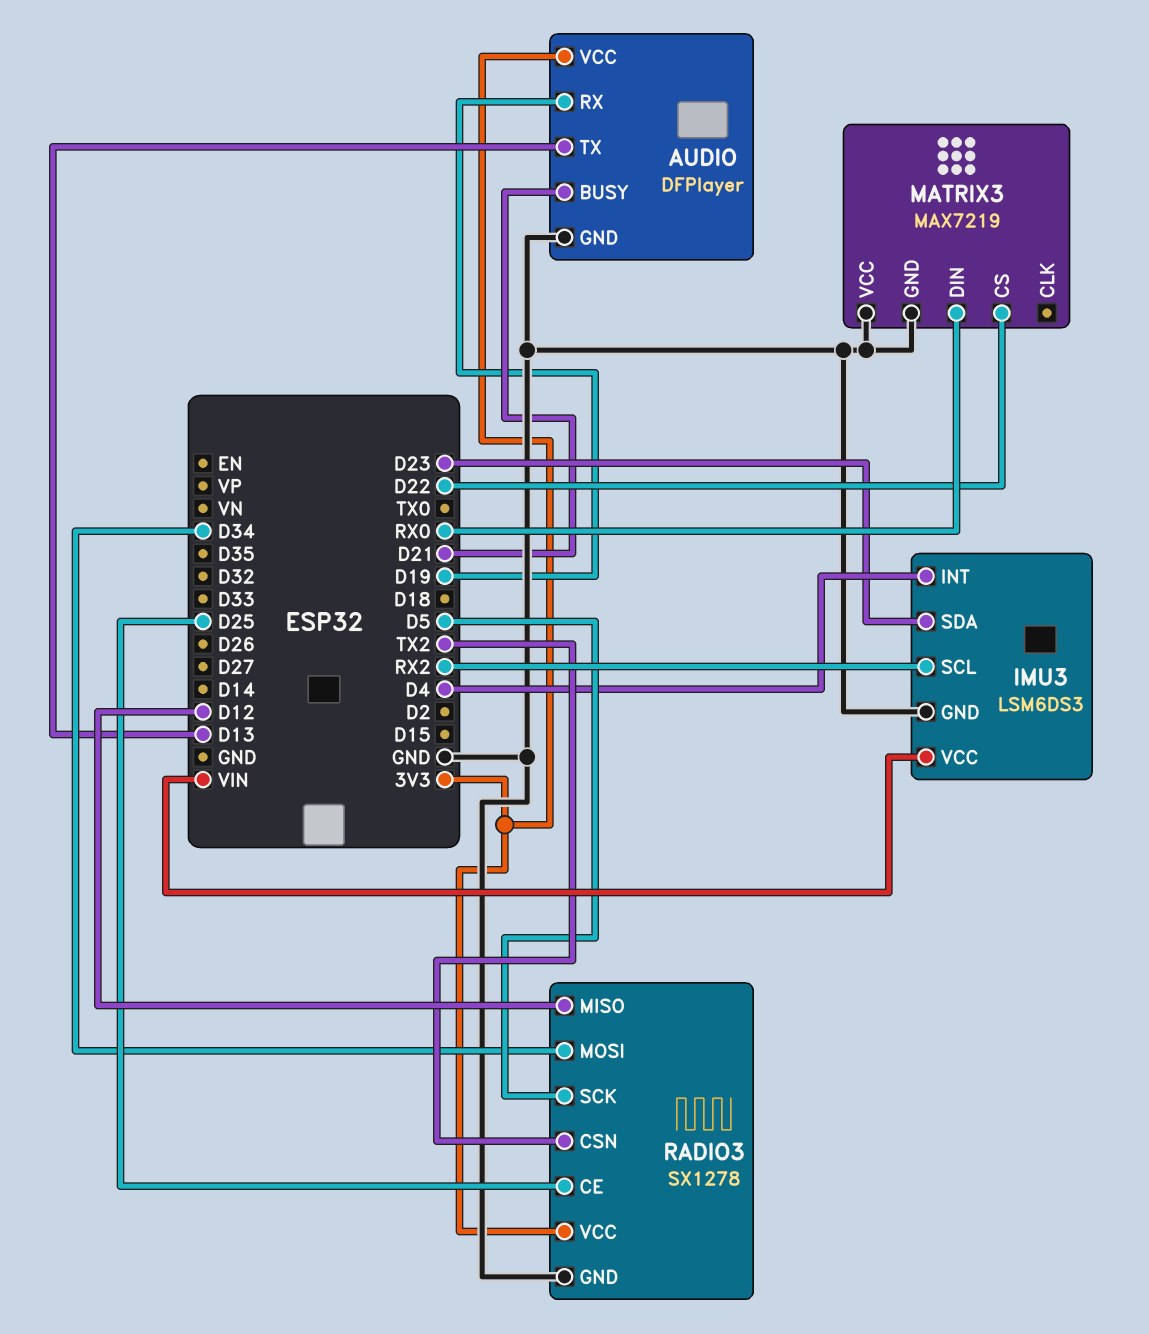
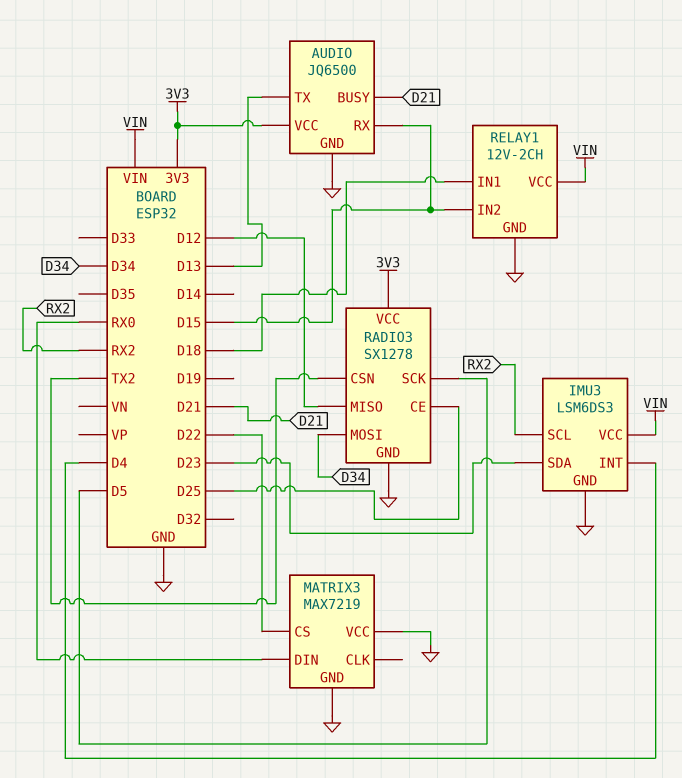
AUDIO: DFPlayer -> JQ6500
AUDIO pin RX: D19 -> D15
RELAY1: none -> 12V-2CH
RELAY1 pin GND: none -> GND
RELAY1 pin IN1: none -> D18
RELAY1 pin IN2: none -> D15
RELAY1 pin VCC: none -> VIN

